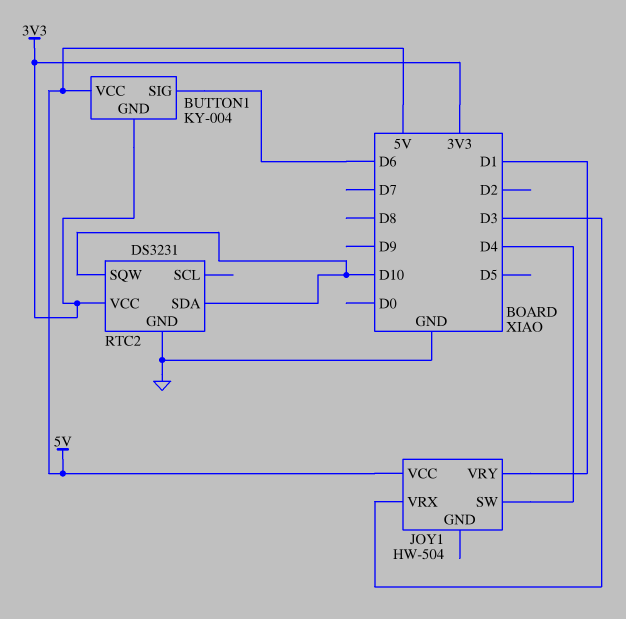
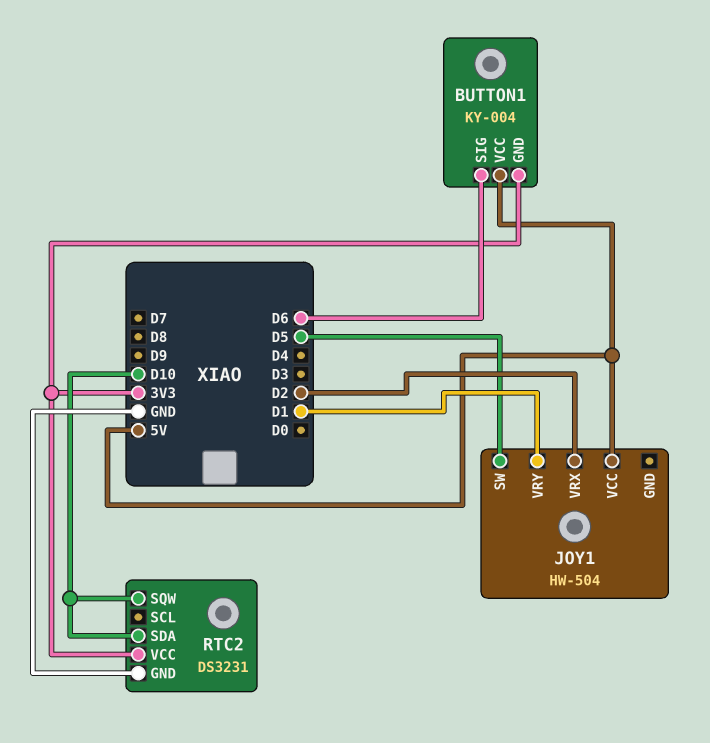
JOY1 pin SW: D4 -> D5
JOY1 pin VRX: D3 -> D2

